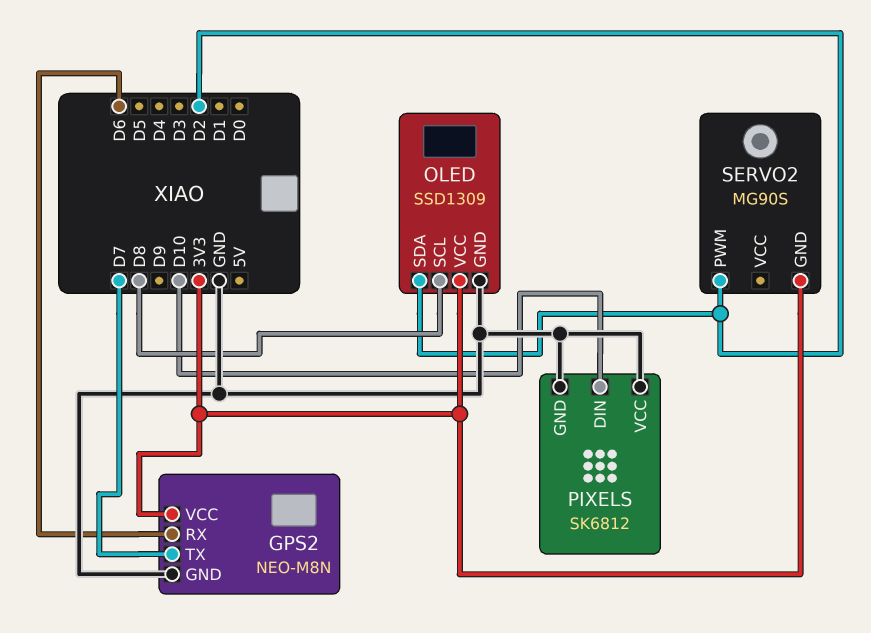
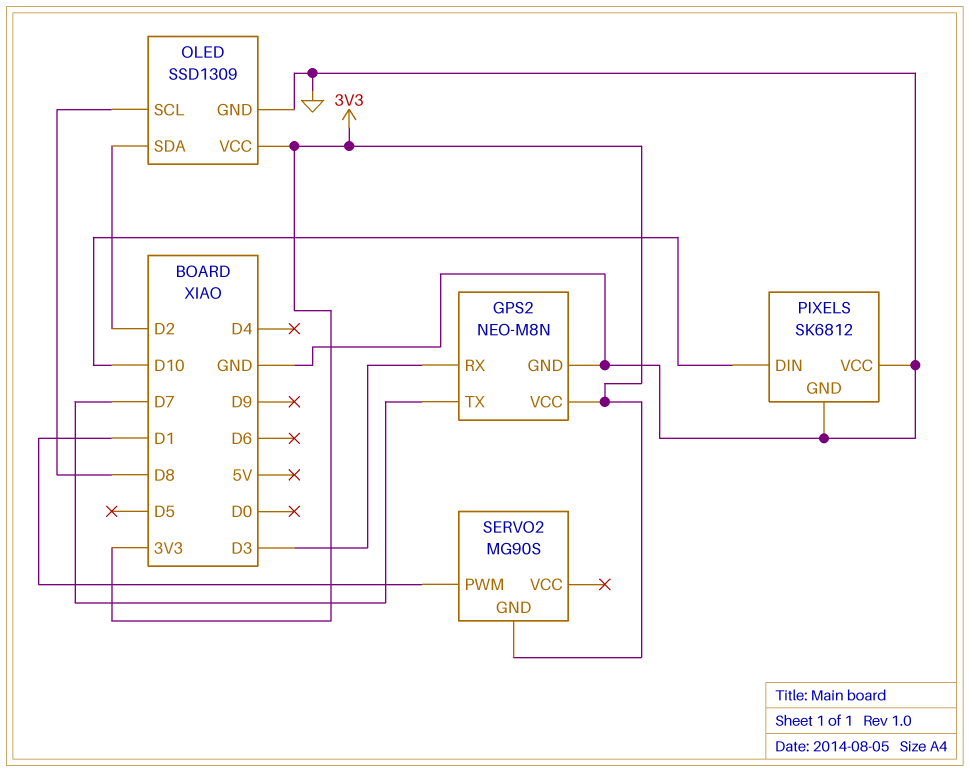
GPS2 pin RX: D6 -> D3
SERVO2 pin PWM: D2 -> D1

